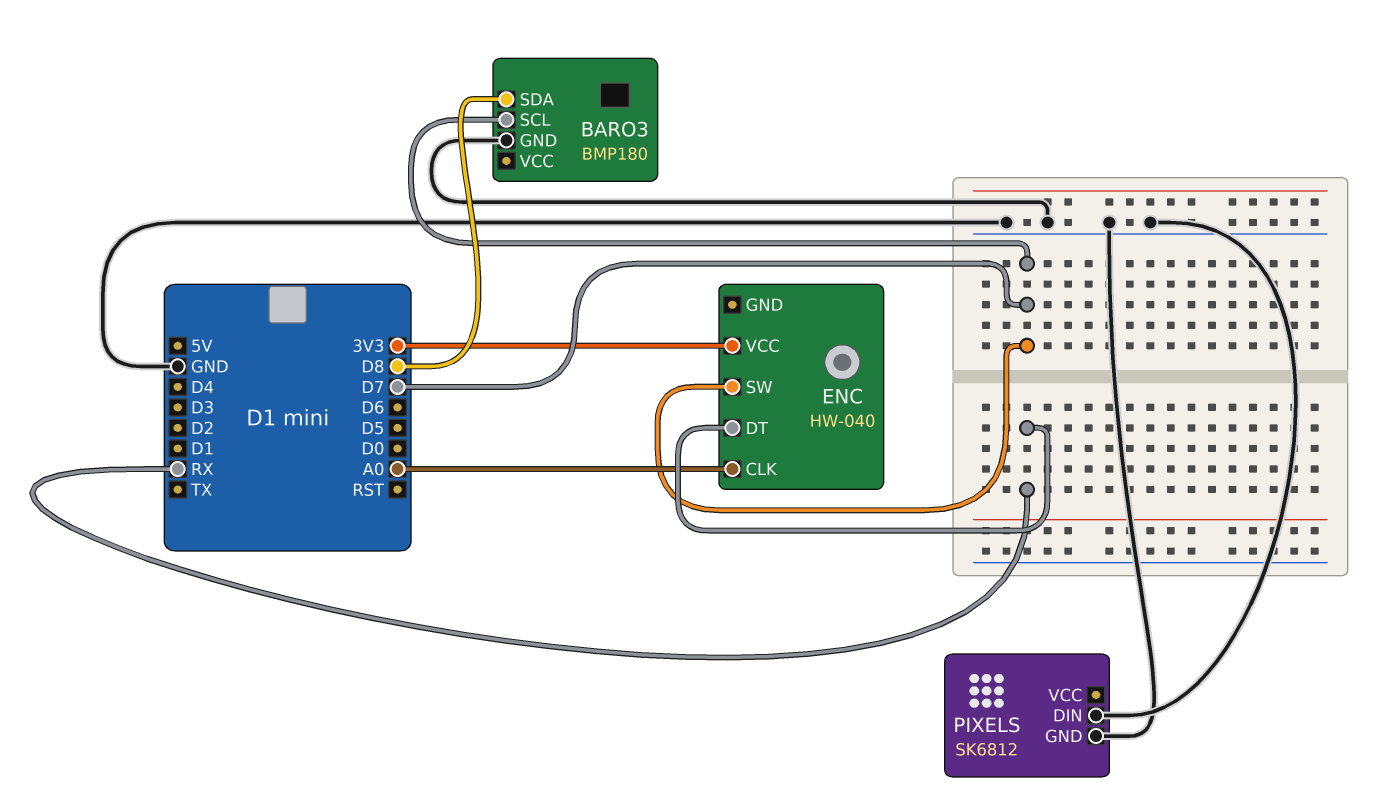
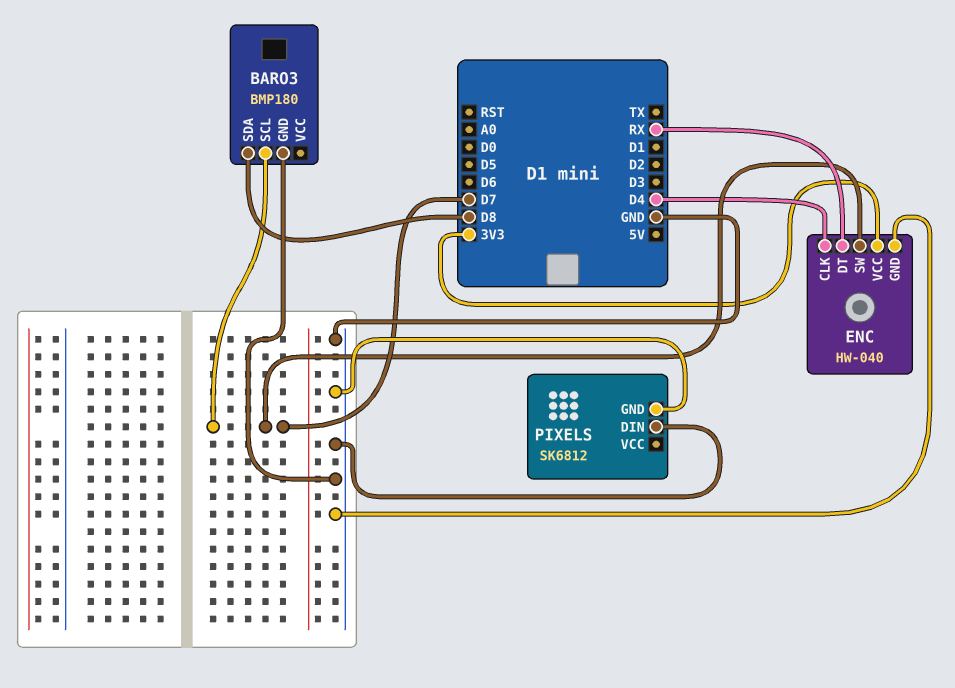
ENC pin CLK: A0 -> D4
ENC pin GND: none -> GND

